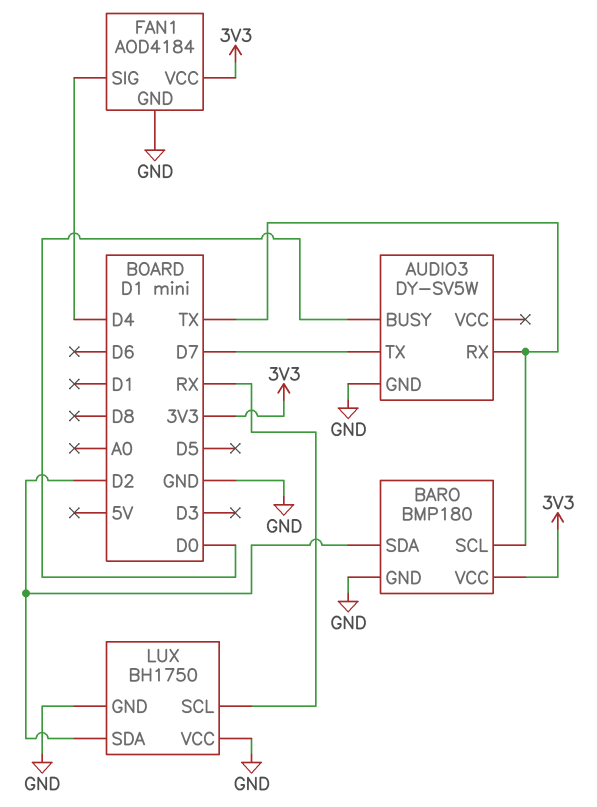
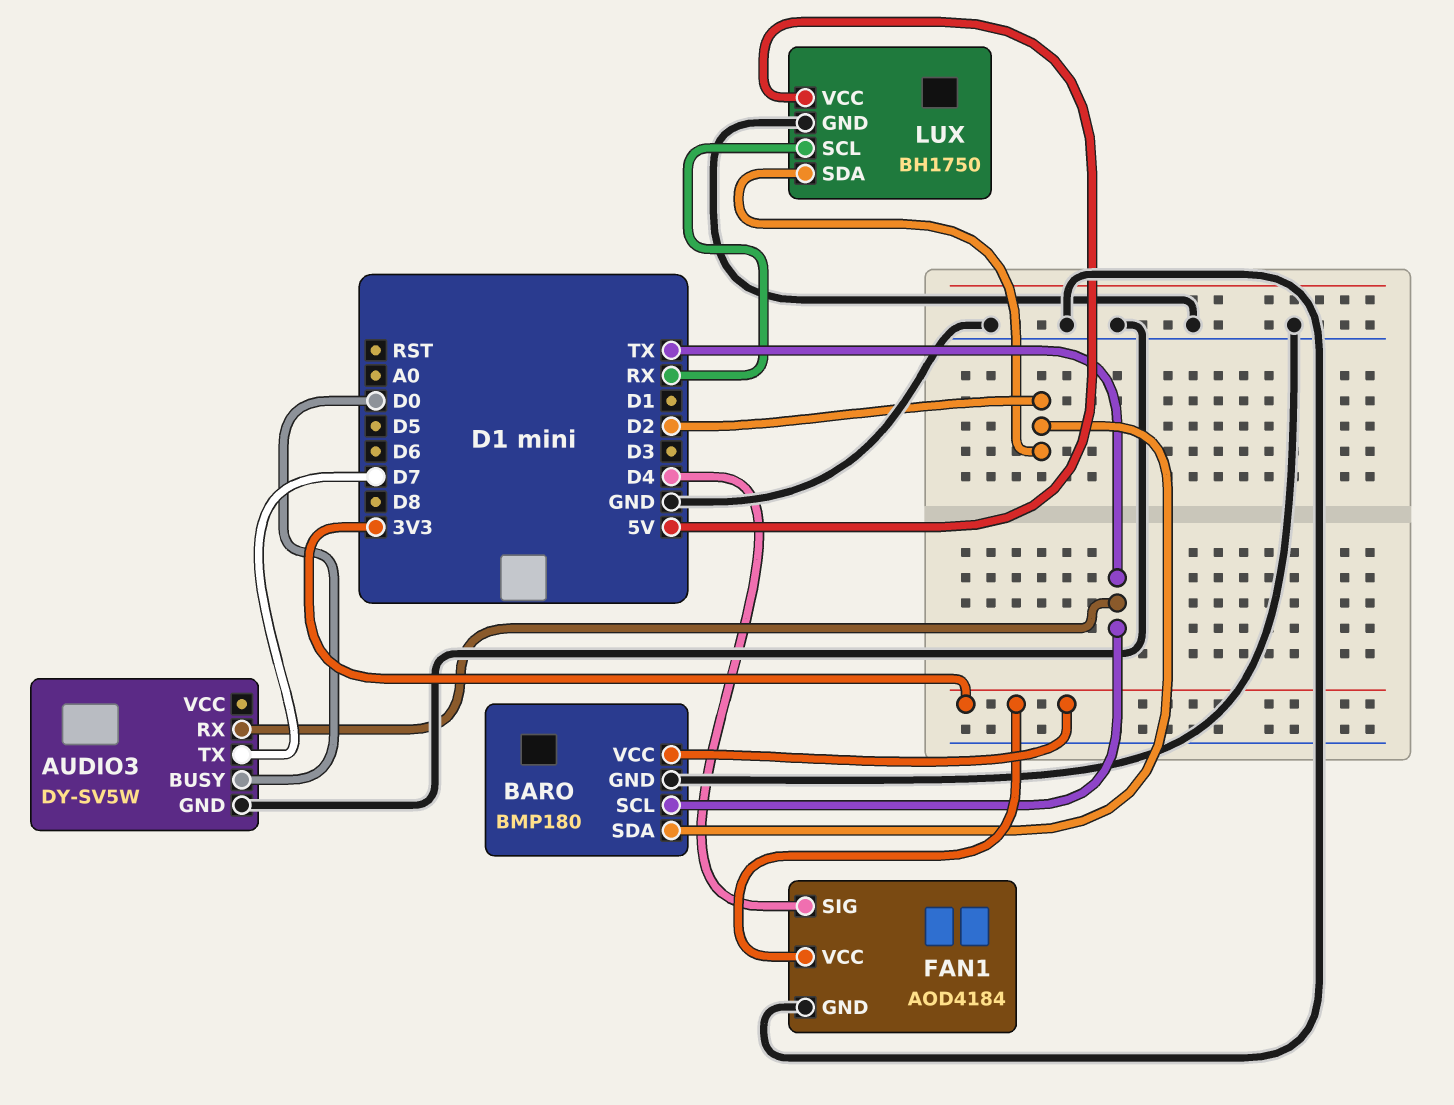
LUX pin VCC: GND -> 5V

